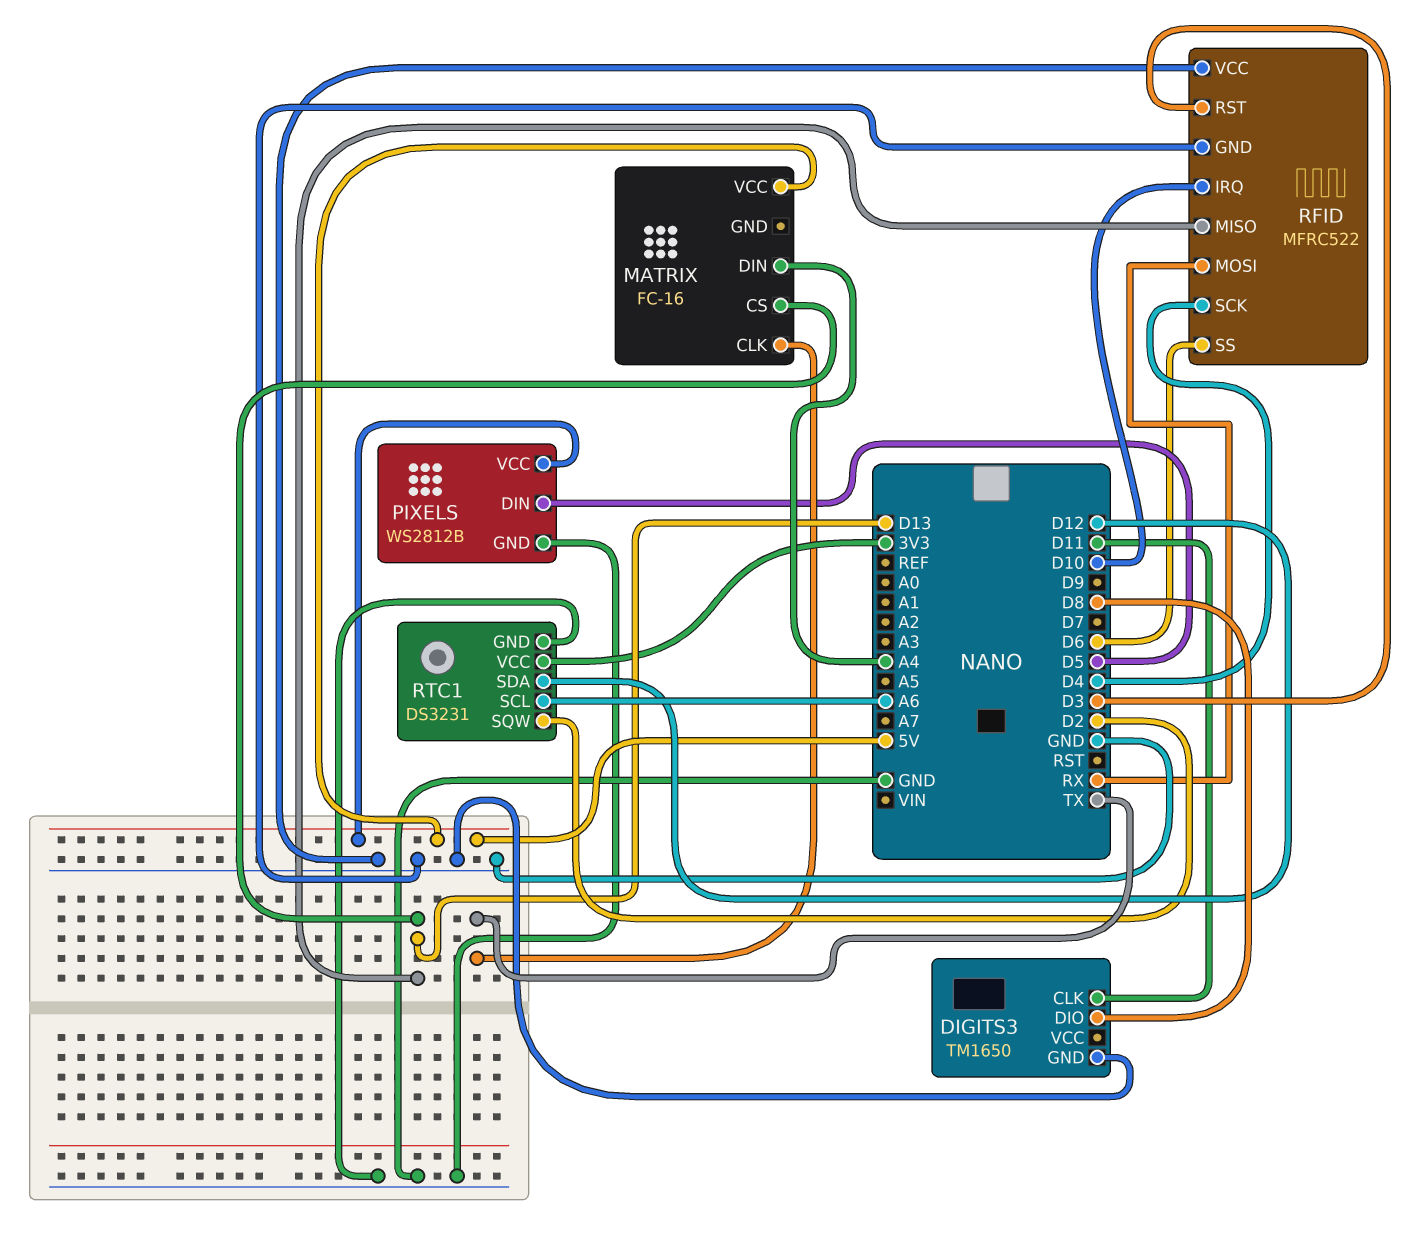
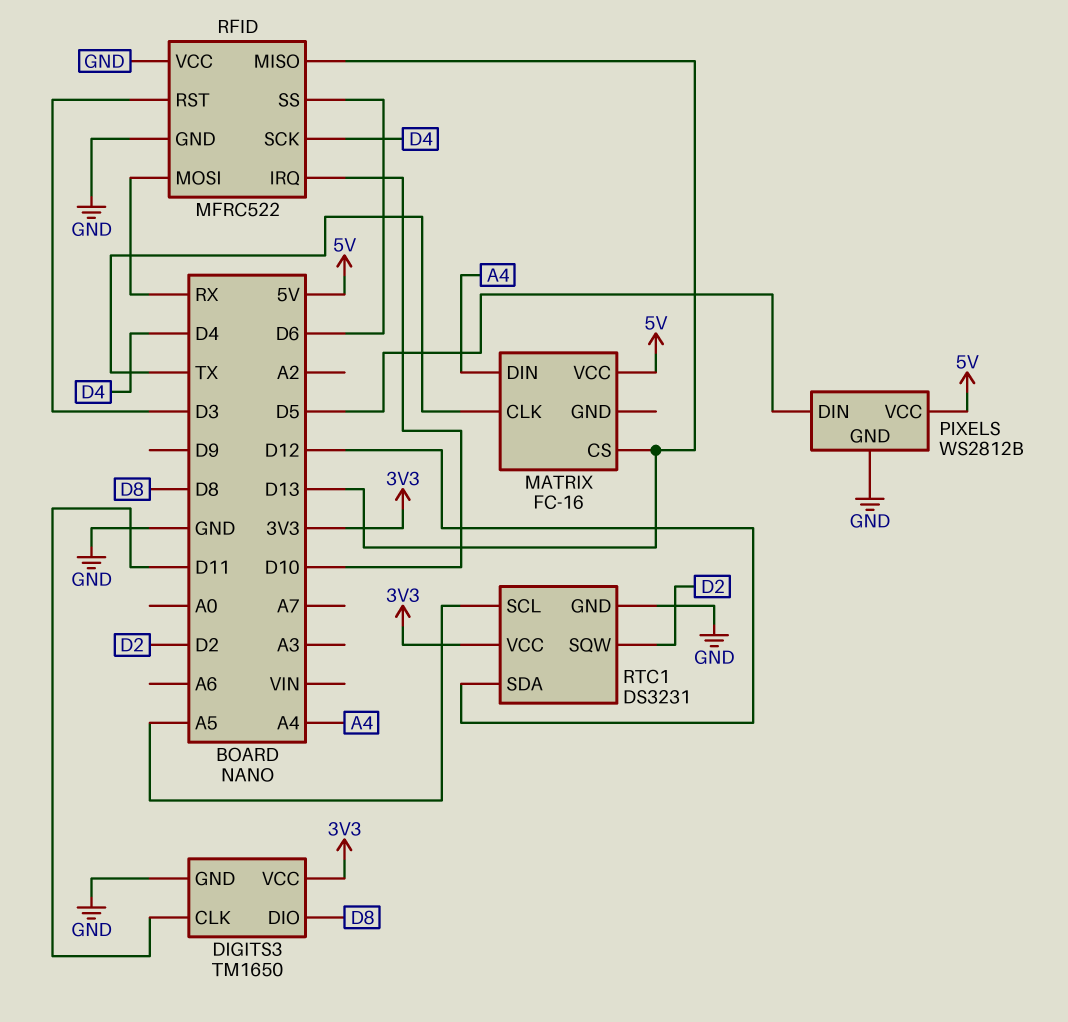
DIGITS3 pin VCC: none -> 3V3
RTC1 pin SCL: A6 -> A5

